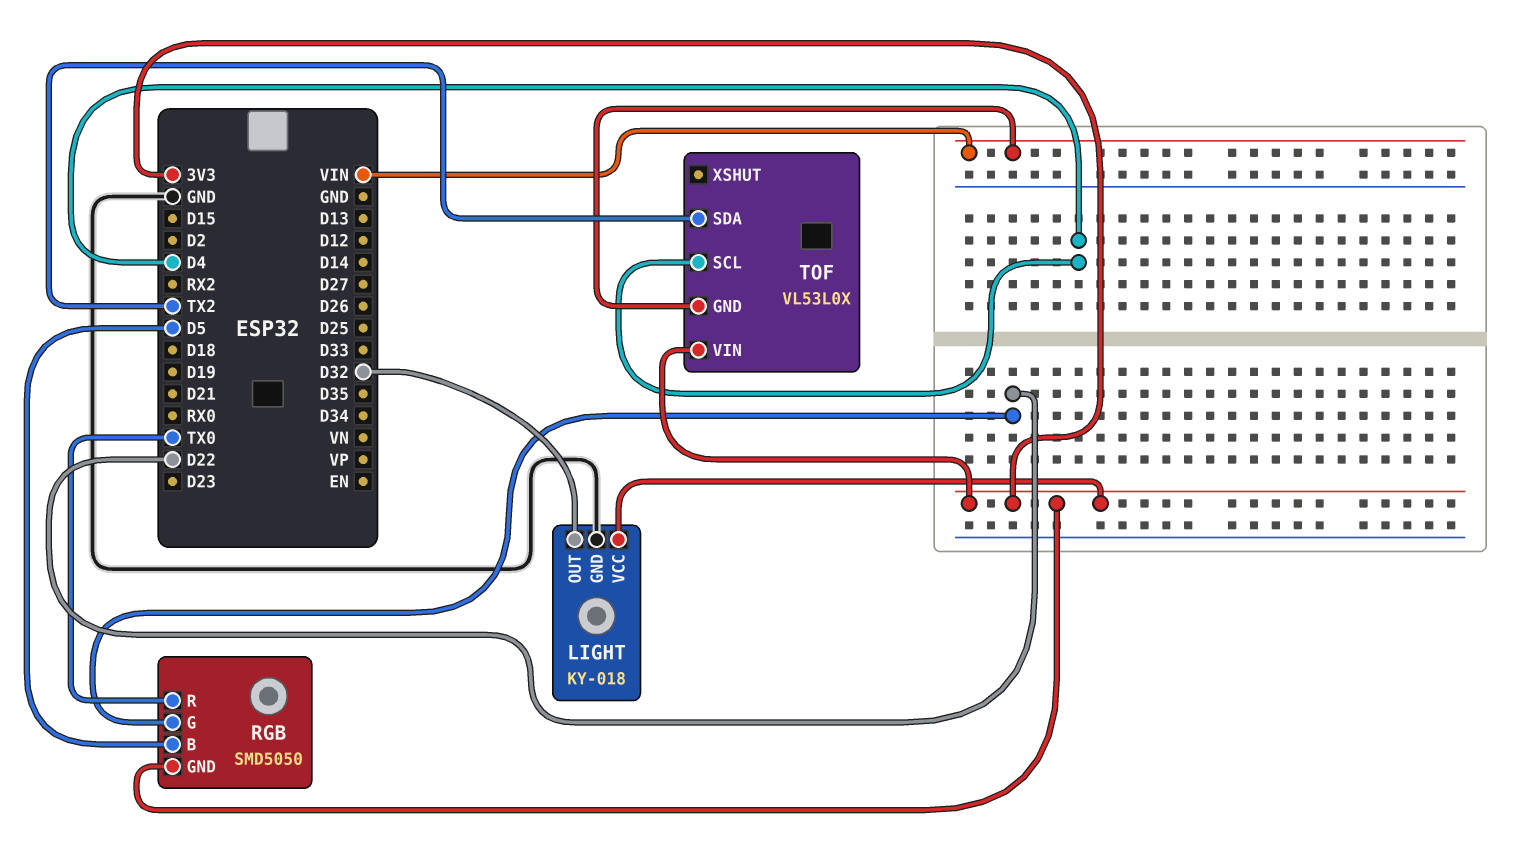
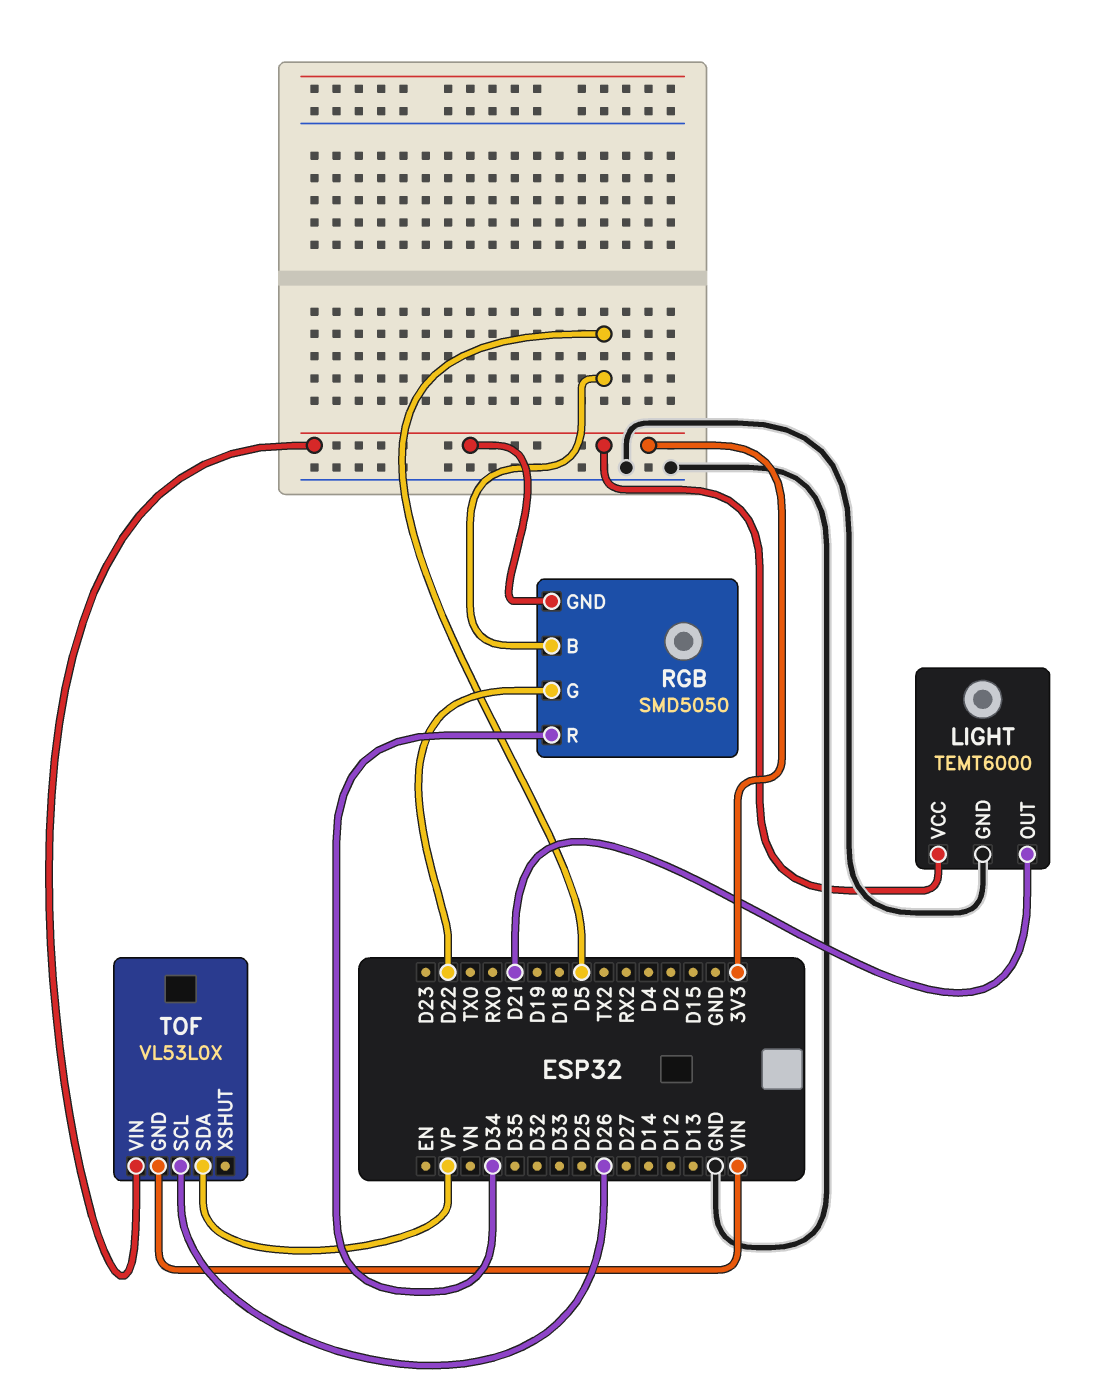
LIGHT: KY-018 -> TEMT6000
LIGHT pin OUT: D32 -> D21
RGB pin R: TX0 -> D34
TOF pin SCL: D4 -> D26
TOF pin SDA: TX2 -> VP

